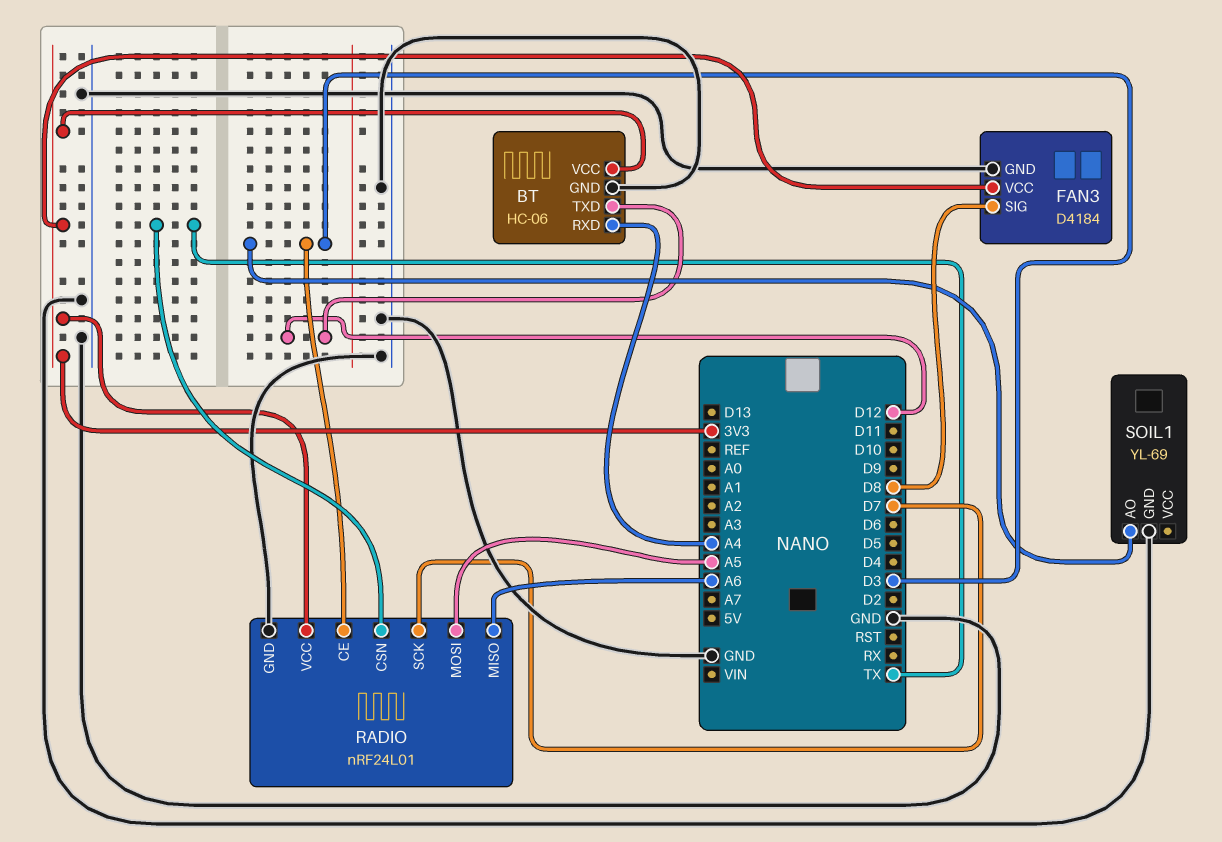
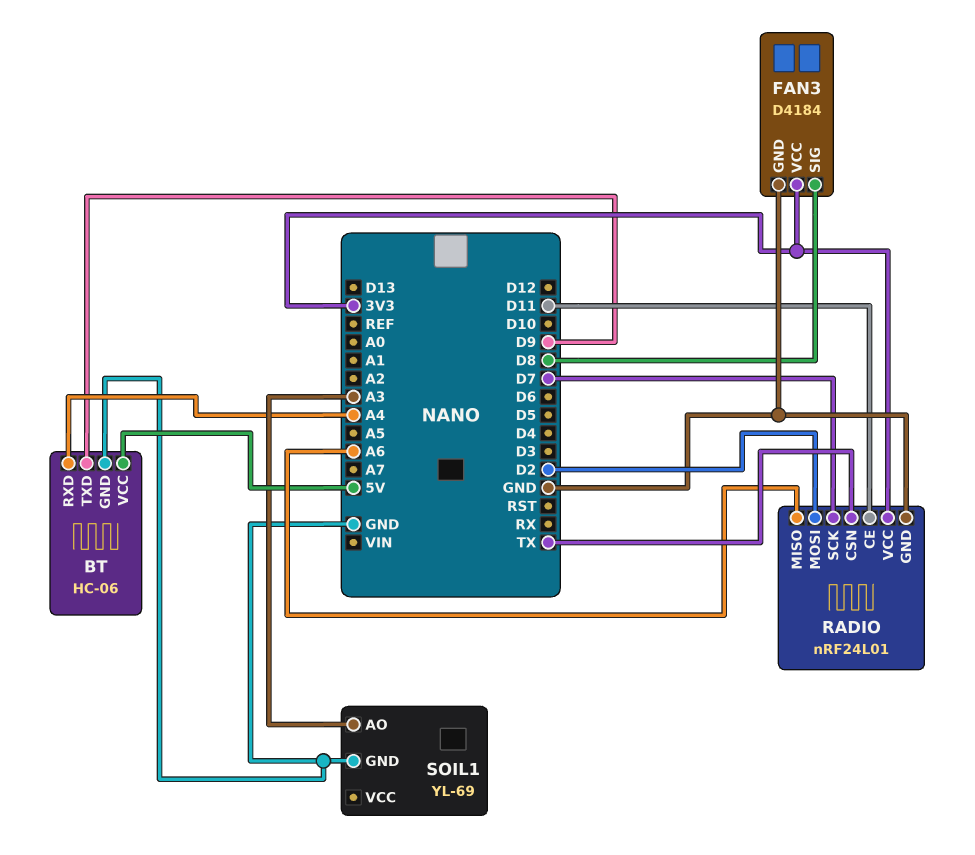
BT pin TXD: D12 -> D9
BT pin VCC: 3V3 -> 5V
RADIO pin CE: D3 -> D11
RADIO pin MOSI: A5 -> D2
SOIL1 pin AO: D3 -> A3

